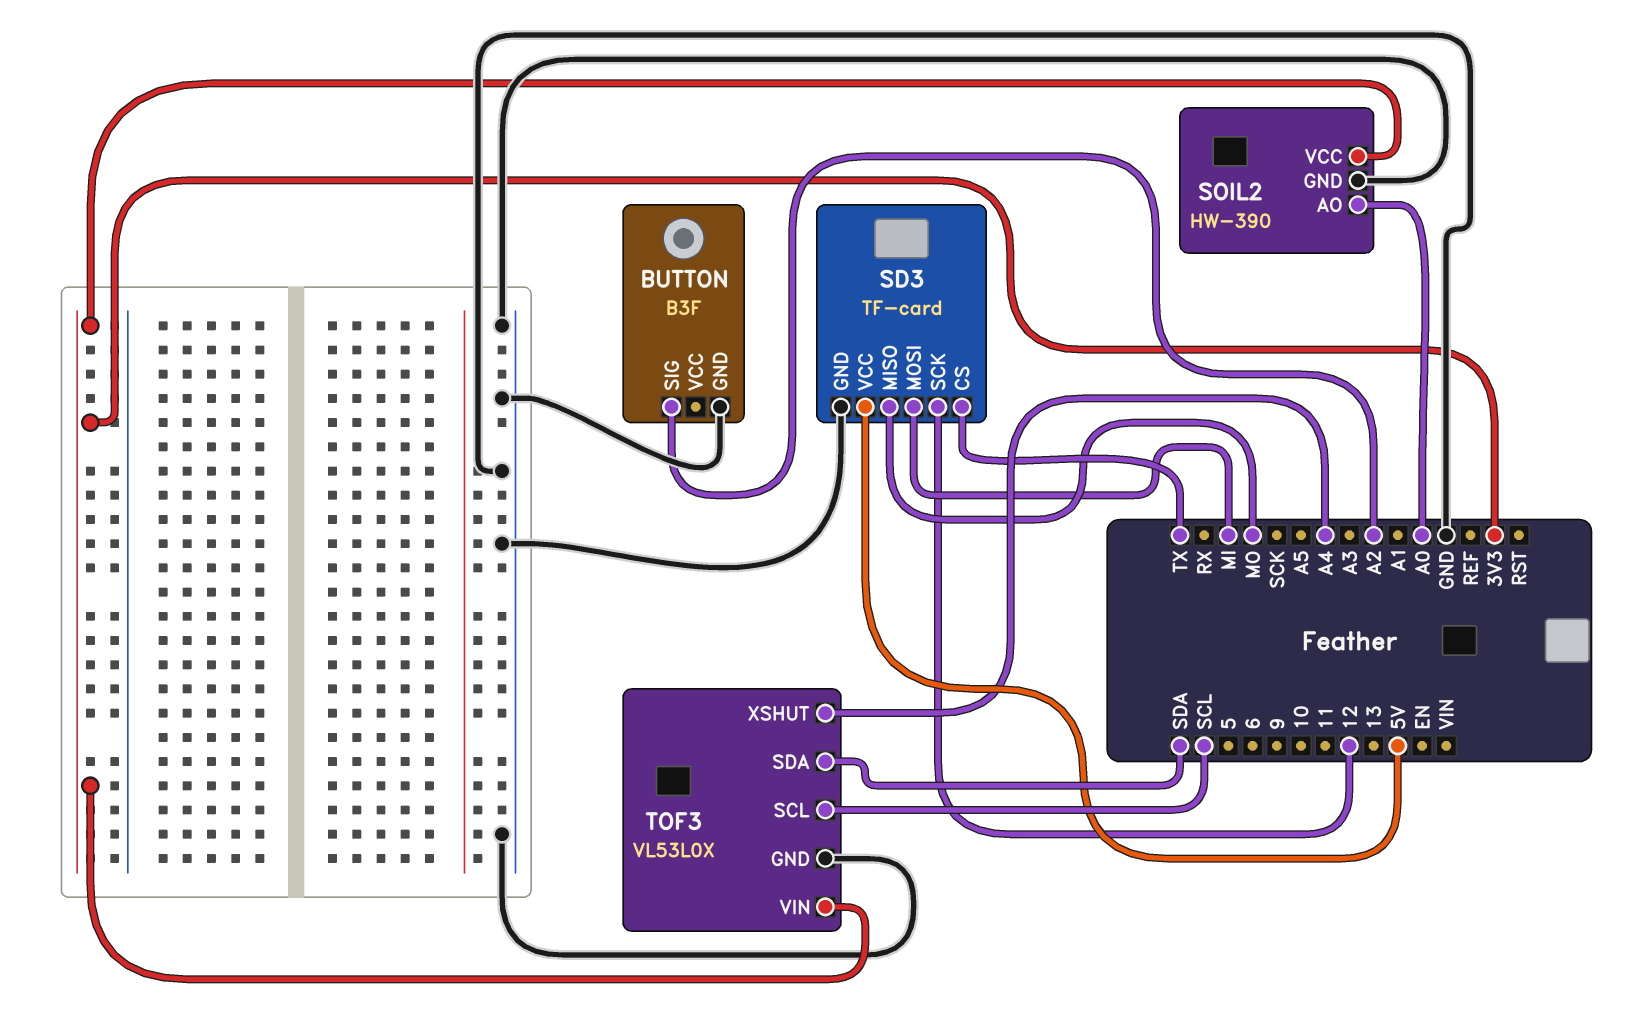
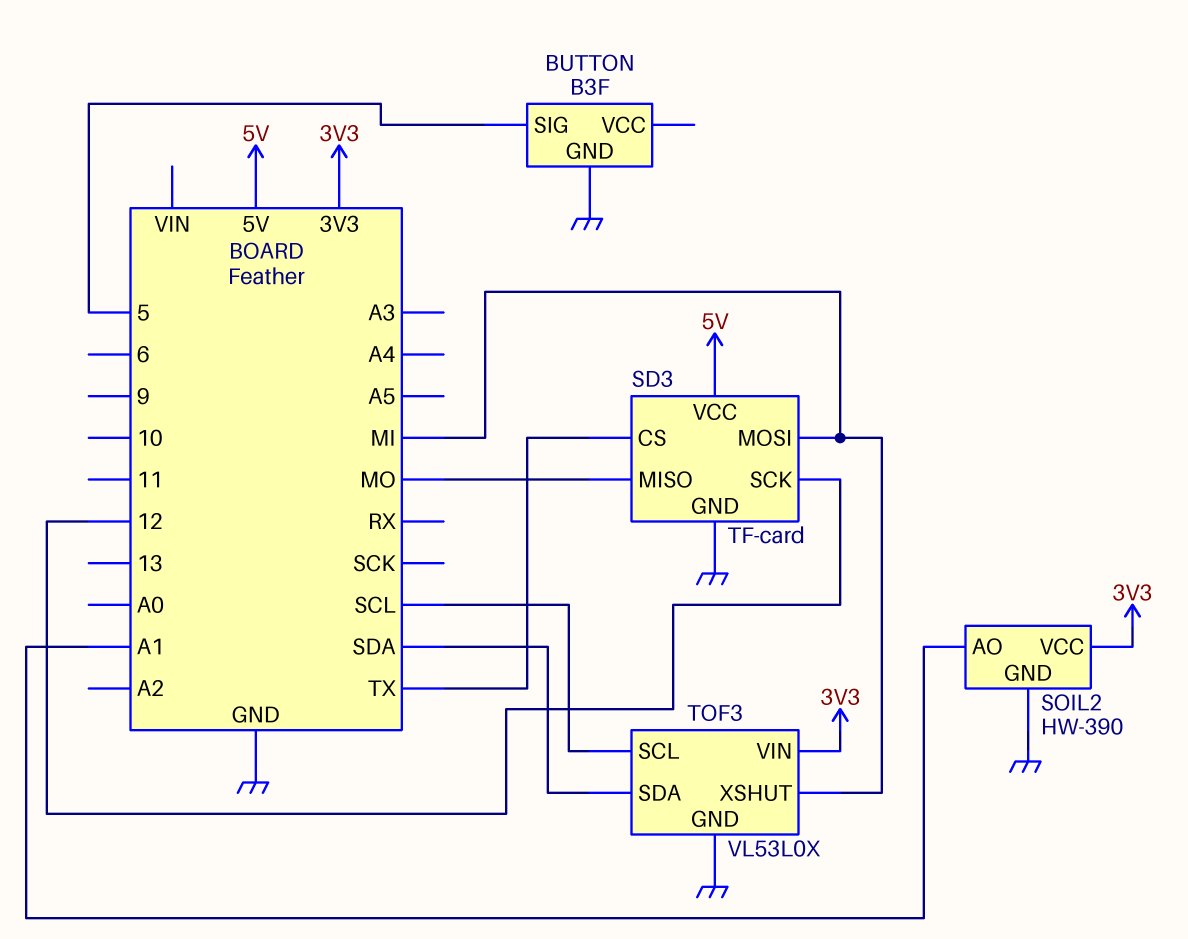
BUTTON pin SIG: A2 -> 5
SOIL2 pin AO: A0 -> A1
TOF3 pin XSHUT: A4 -> MI

